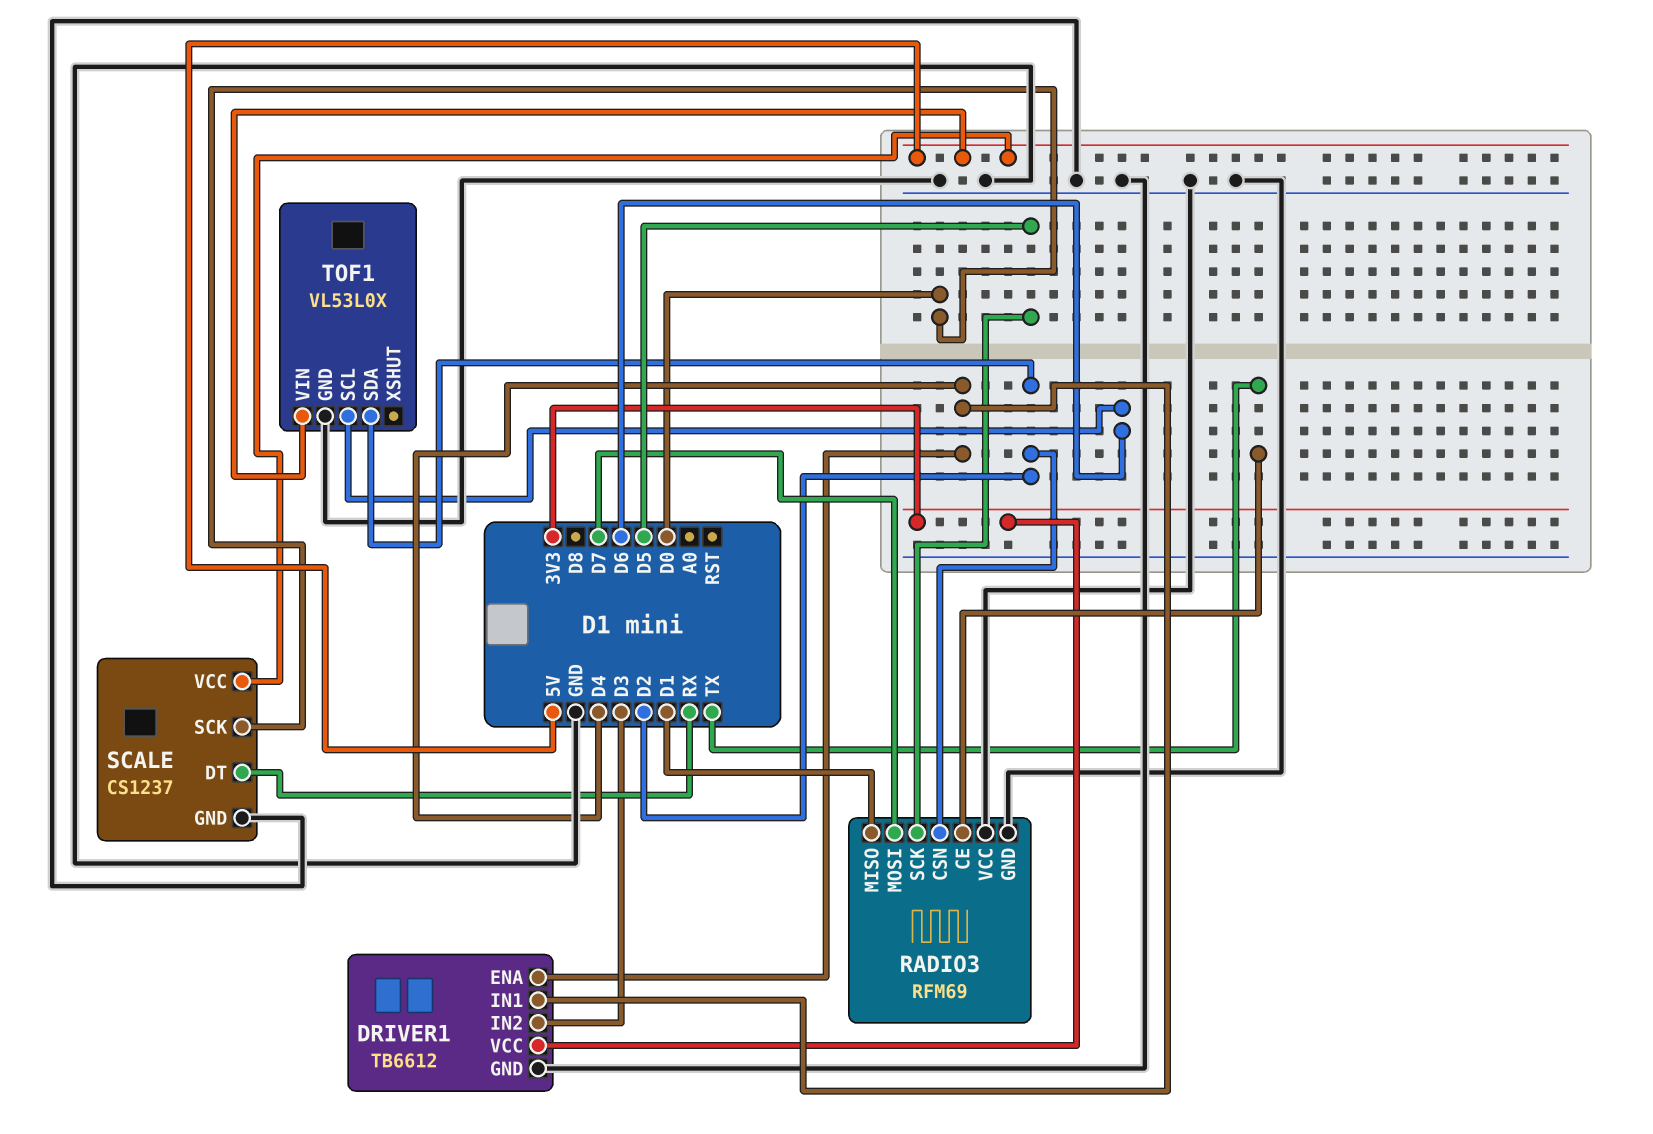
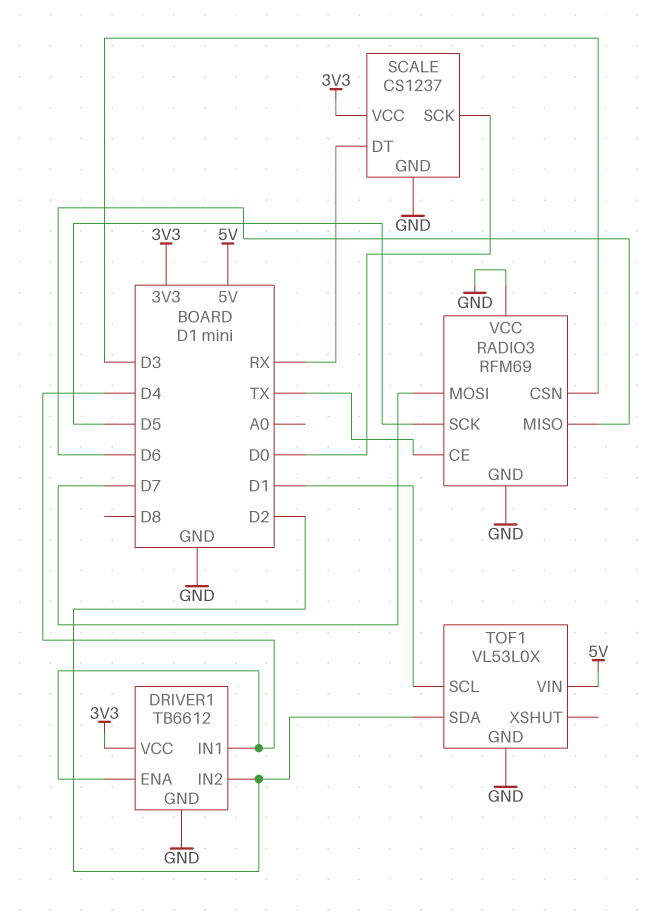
DRIVER1 pin IN2: D3 -> D2
RADIO3 pin CSN: D2 -> D3
RADIO3 pin MISO: D1 -> D6
SCALE pin VCC: 5V -> 3V3
TOF1 pin SCL: D6 -> D1

